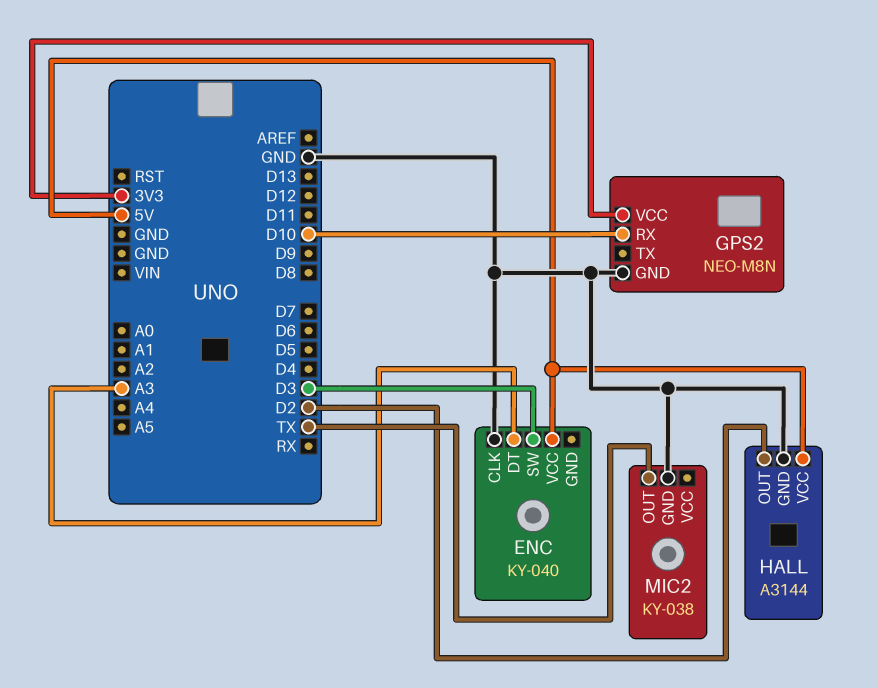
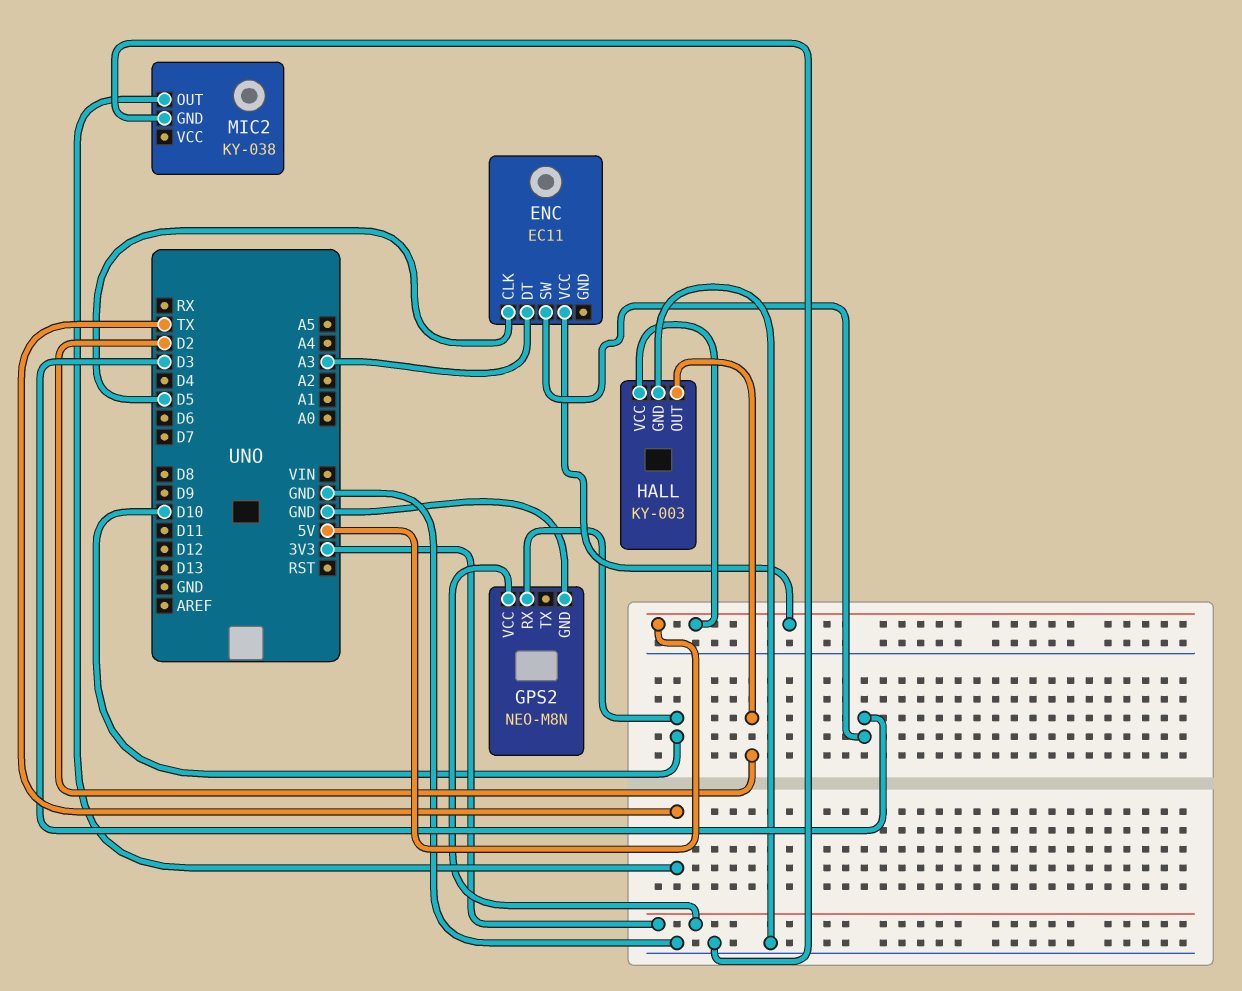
ENC: KY-040 -> EC11
ENC pin CLK: GND -> D5
HALL: A3144 -> KY-003

